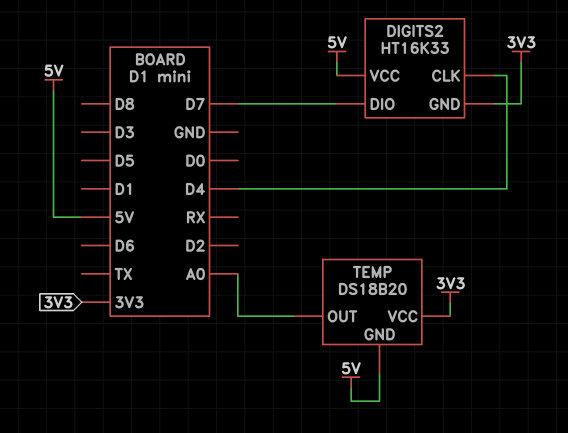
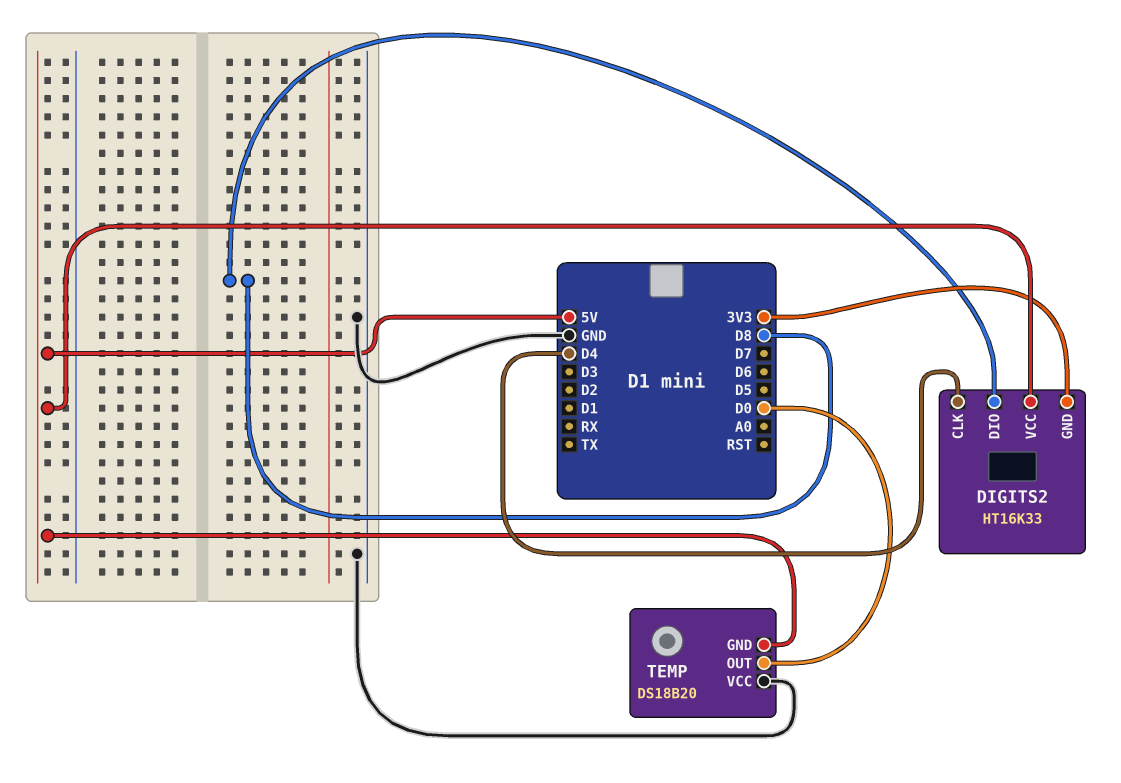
DIGITS2 pin DIO: D7 -> D8
TEMP pin OUT: A0 -> D0
TEMP pin VCC: 3V3 -> GND

